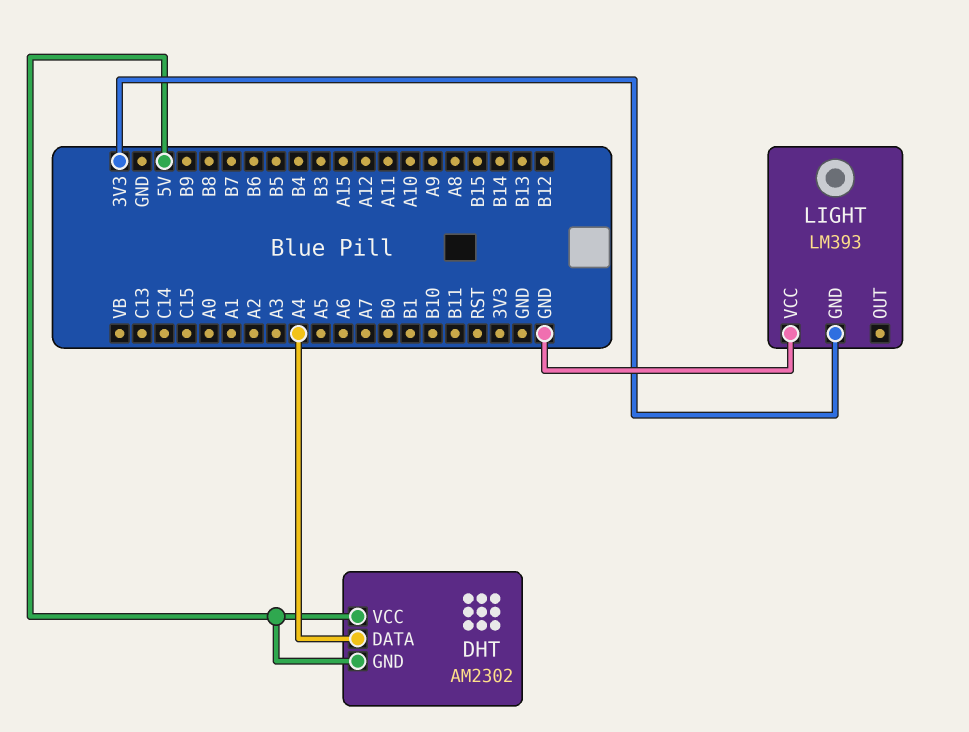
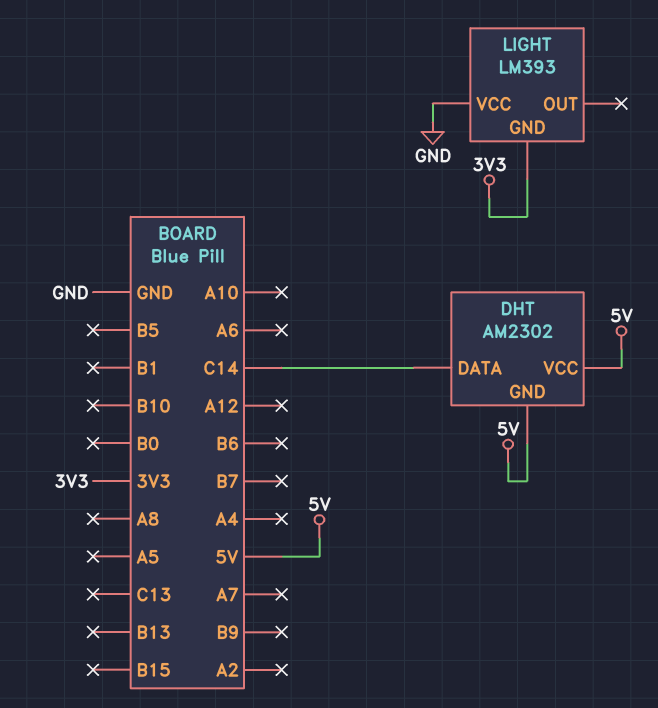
DHT pin DATA: A4 -> C14

